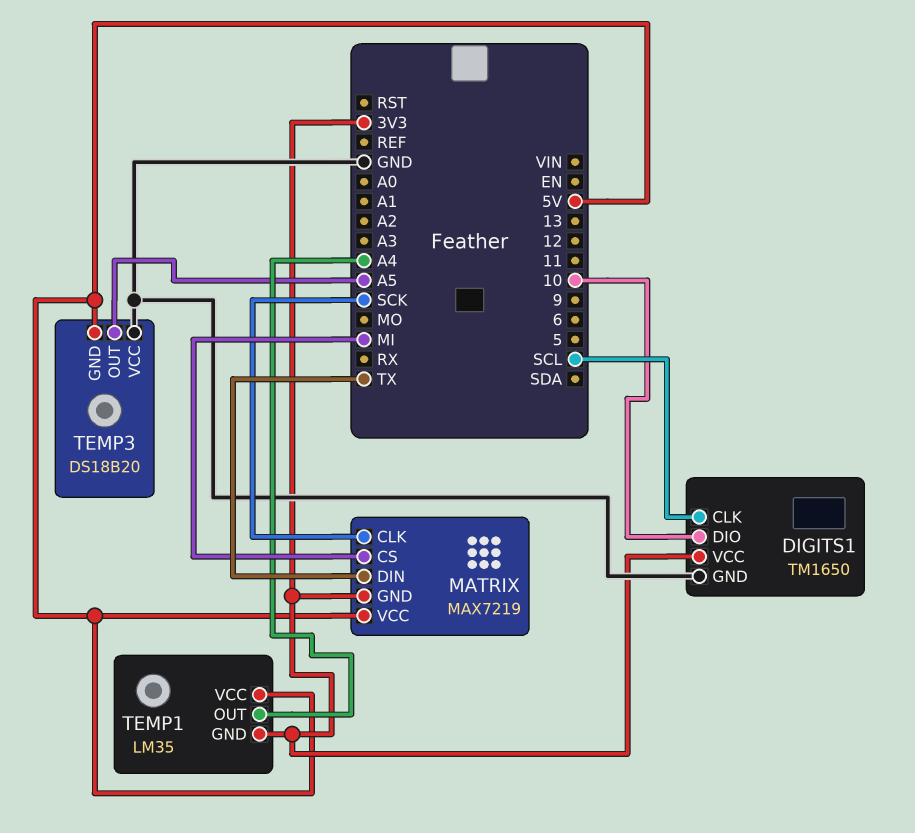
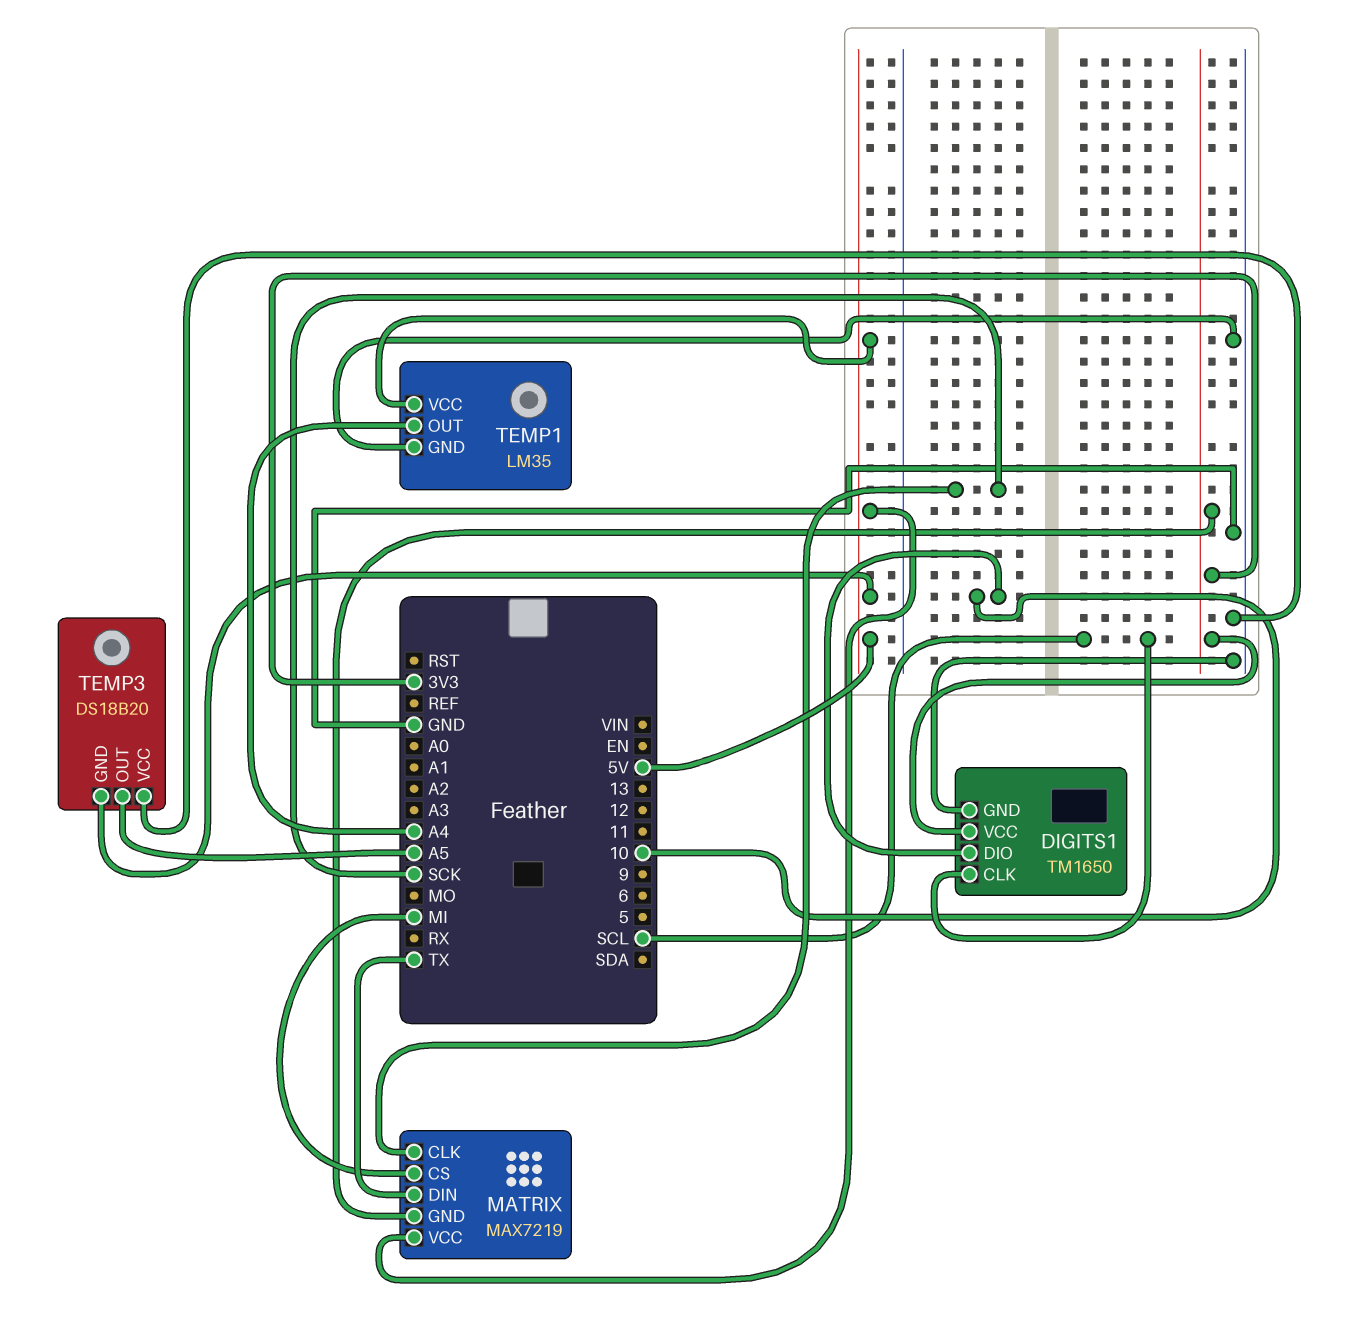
TEMP1 pin GND: 3V3 -> GND

